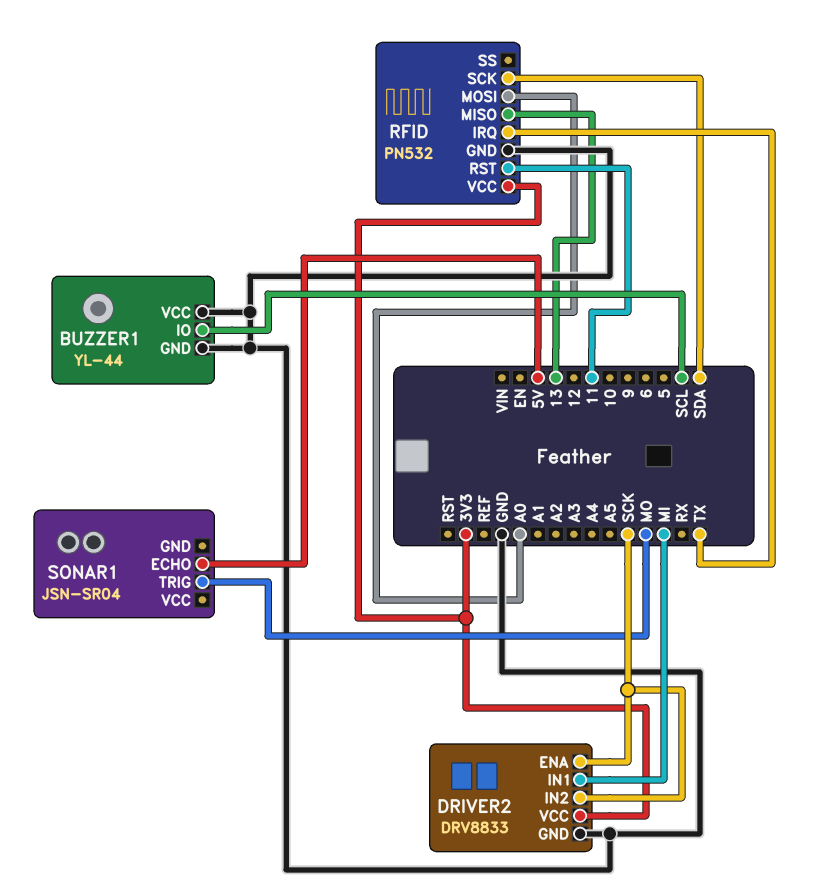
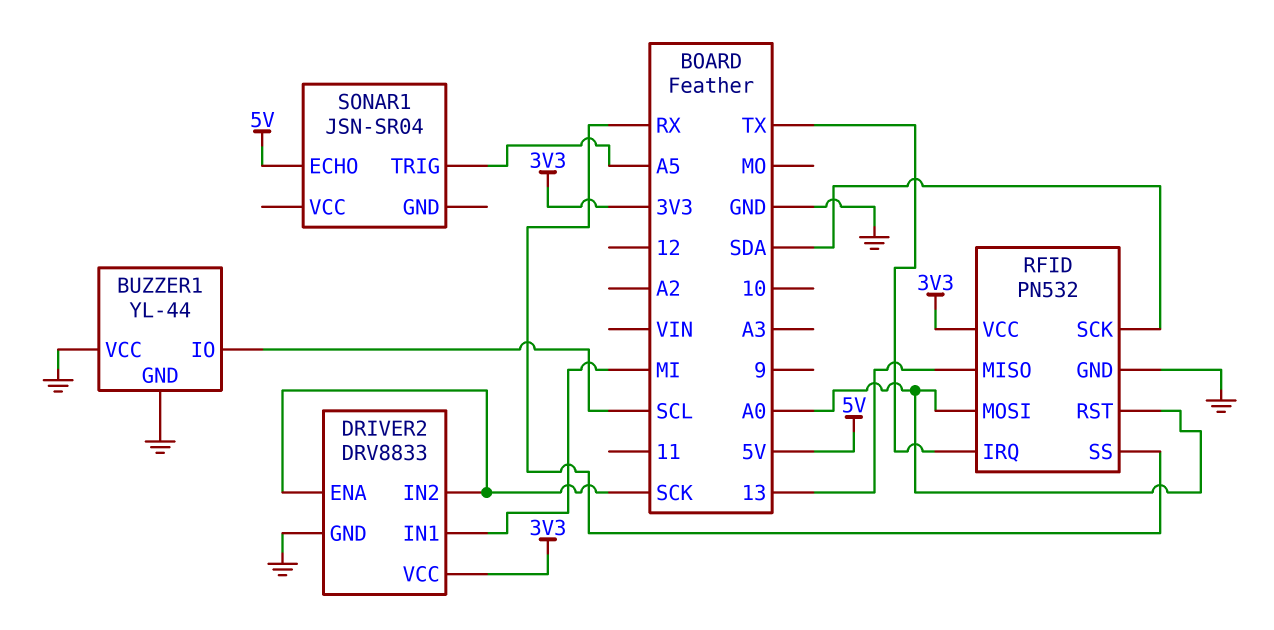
RFID pin RST: 11 -> A0
RFID pin SS: none -> RX
SONAR1 pin TRIG: MO -> A5

